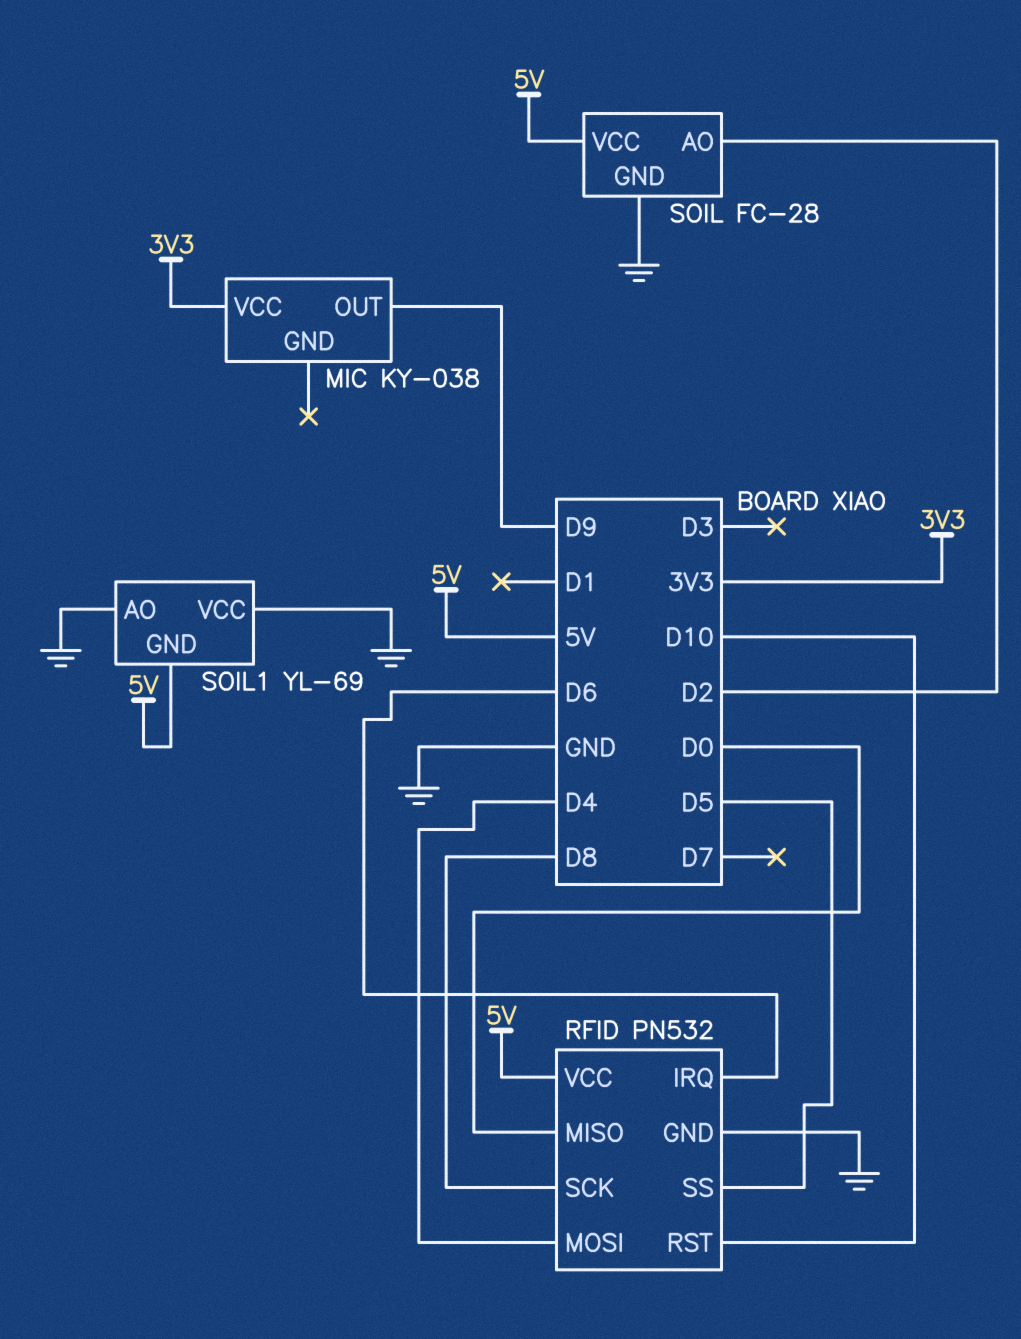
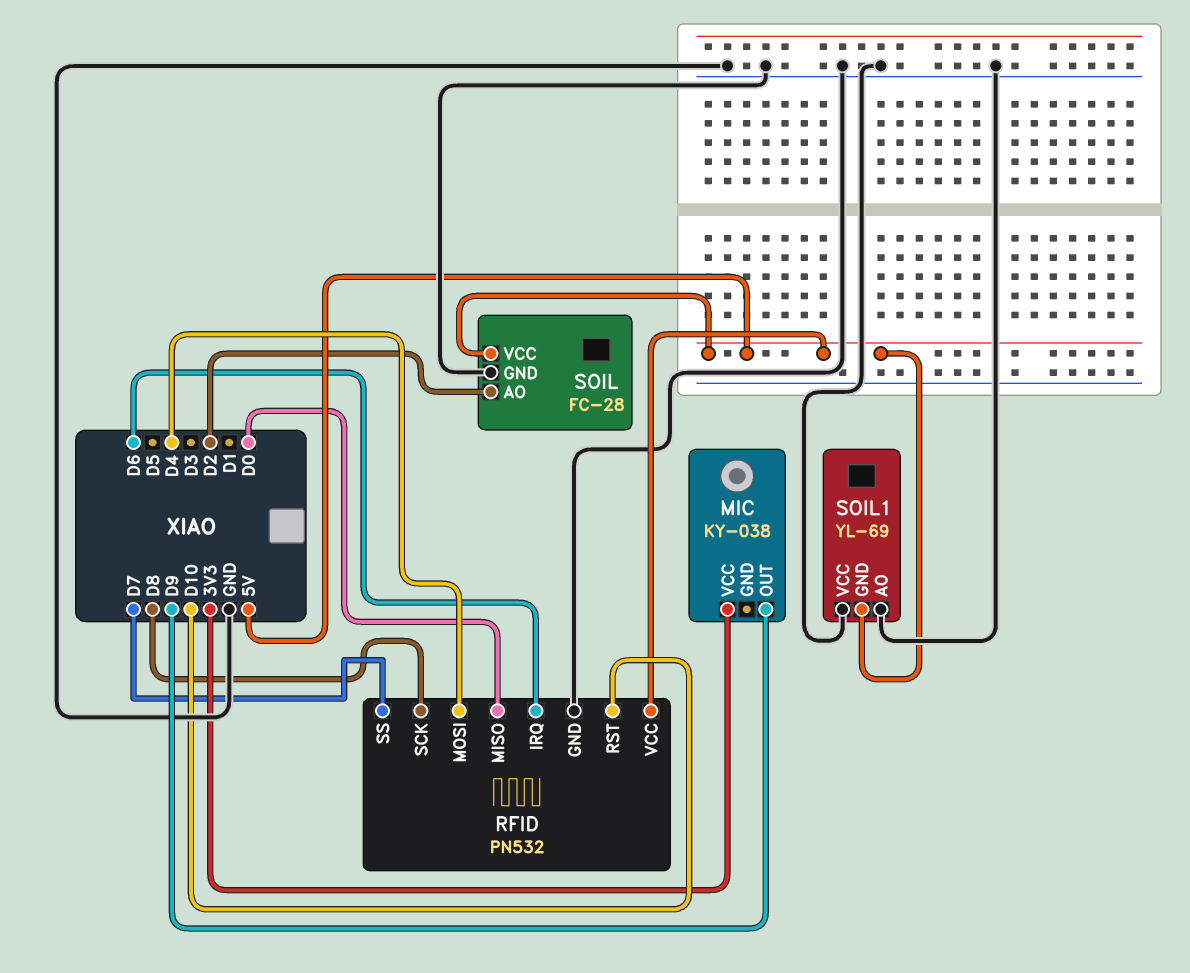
RFID pin SS: D5 -> D7

